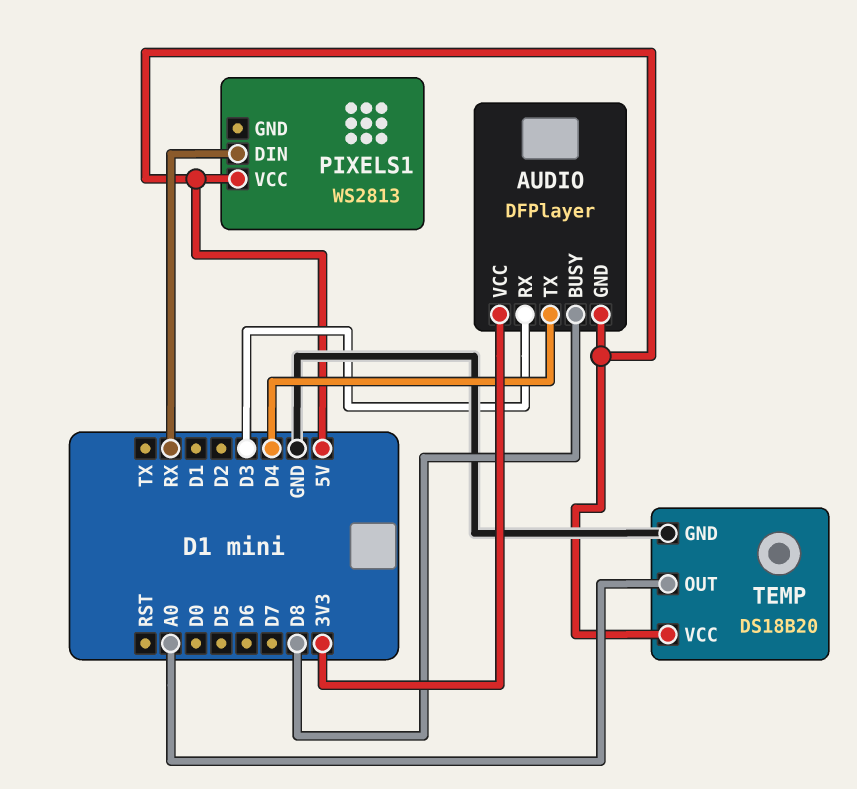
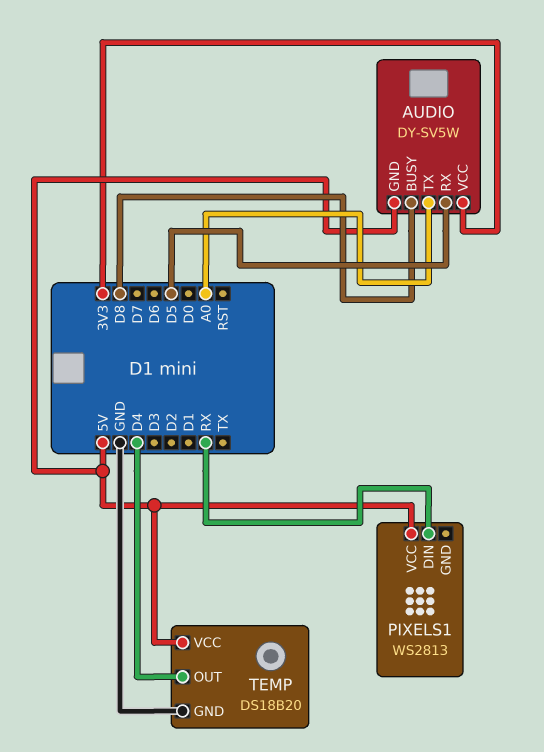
AUDIO: DFPlayer -> DY-SV5W
AUDIO pin RX: D3 -> D5
AUDIO pin TX: D4 -> A0
TEMP pin OUT: A0 -> D4

